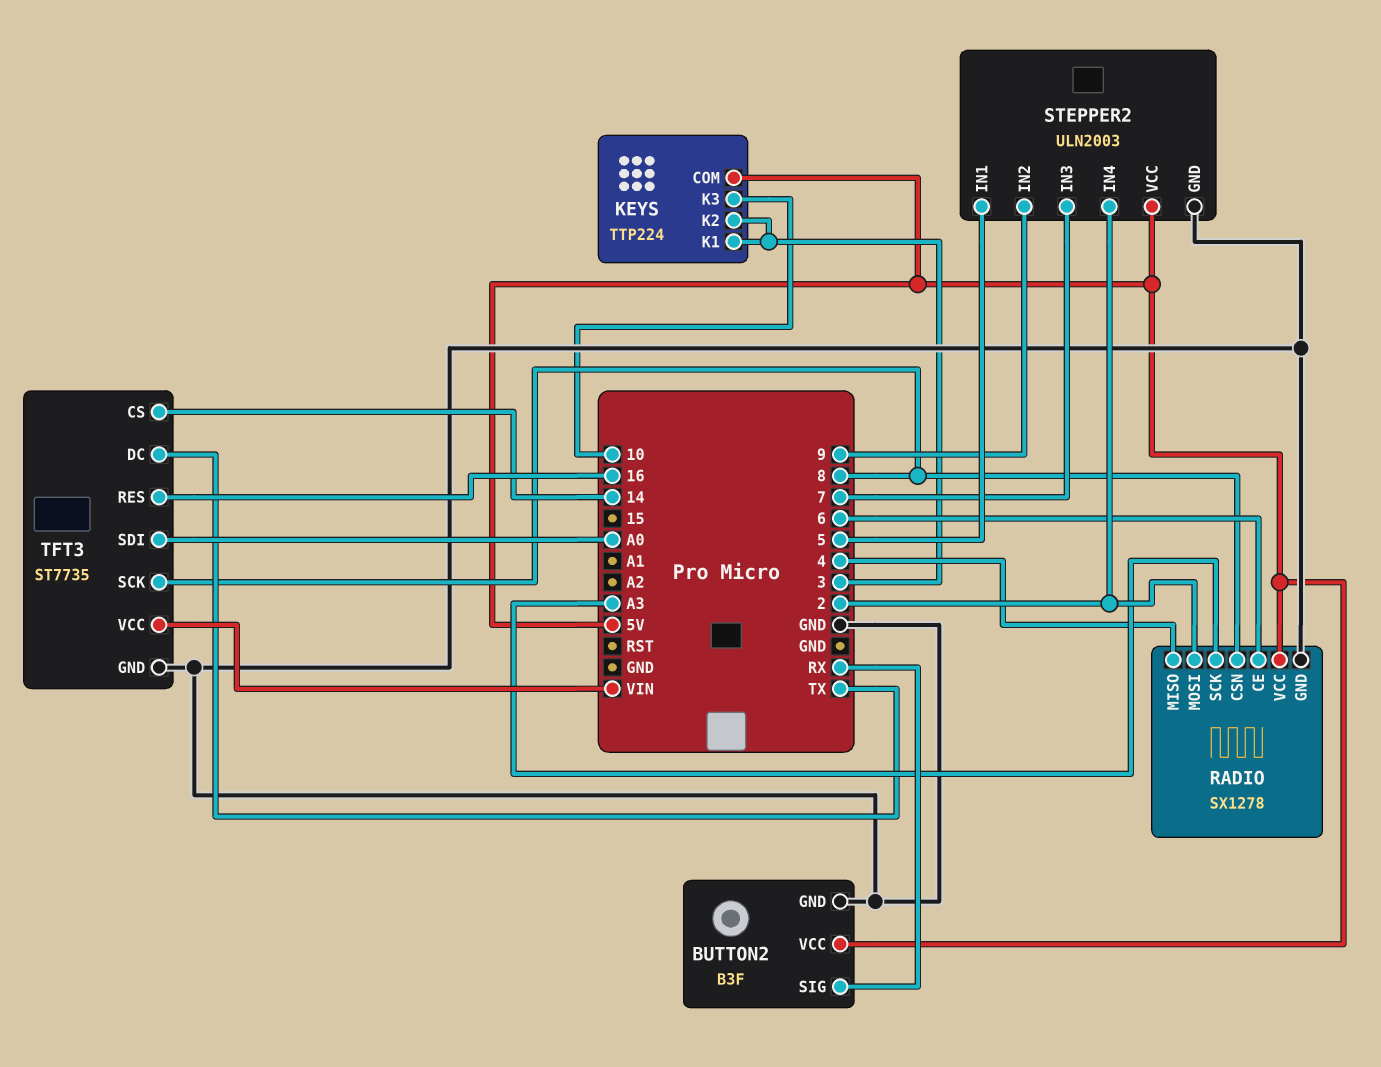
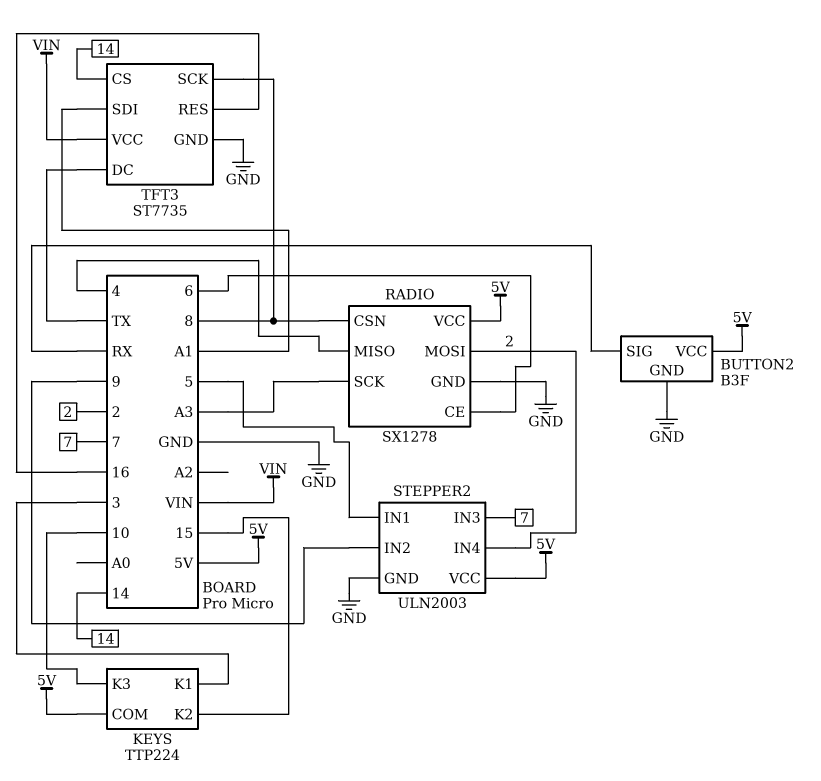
KEYS pin K2: 3 -> 15
TFT3 pin SDI: A0 -> A1

